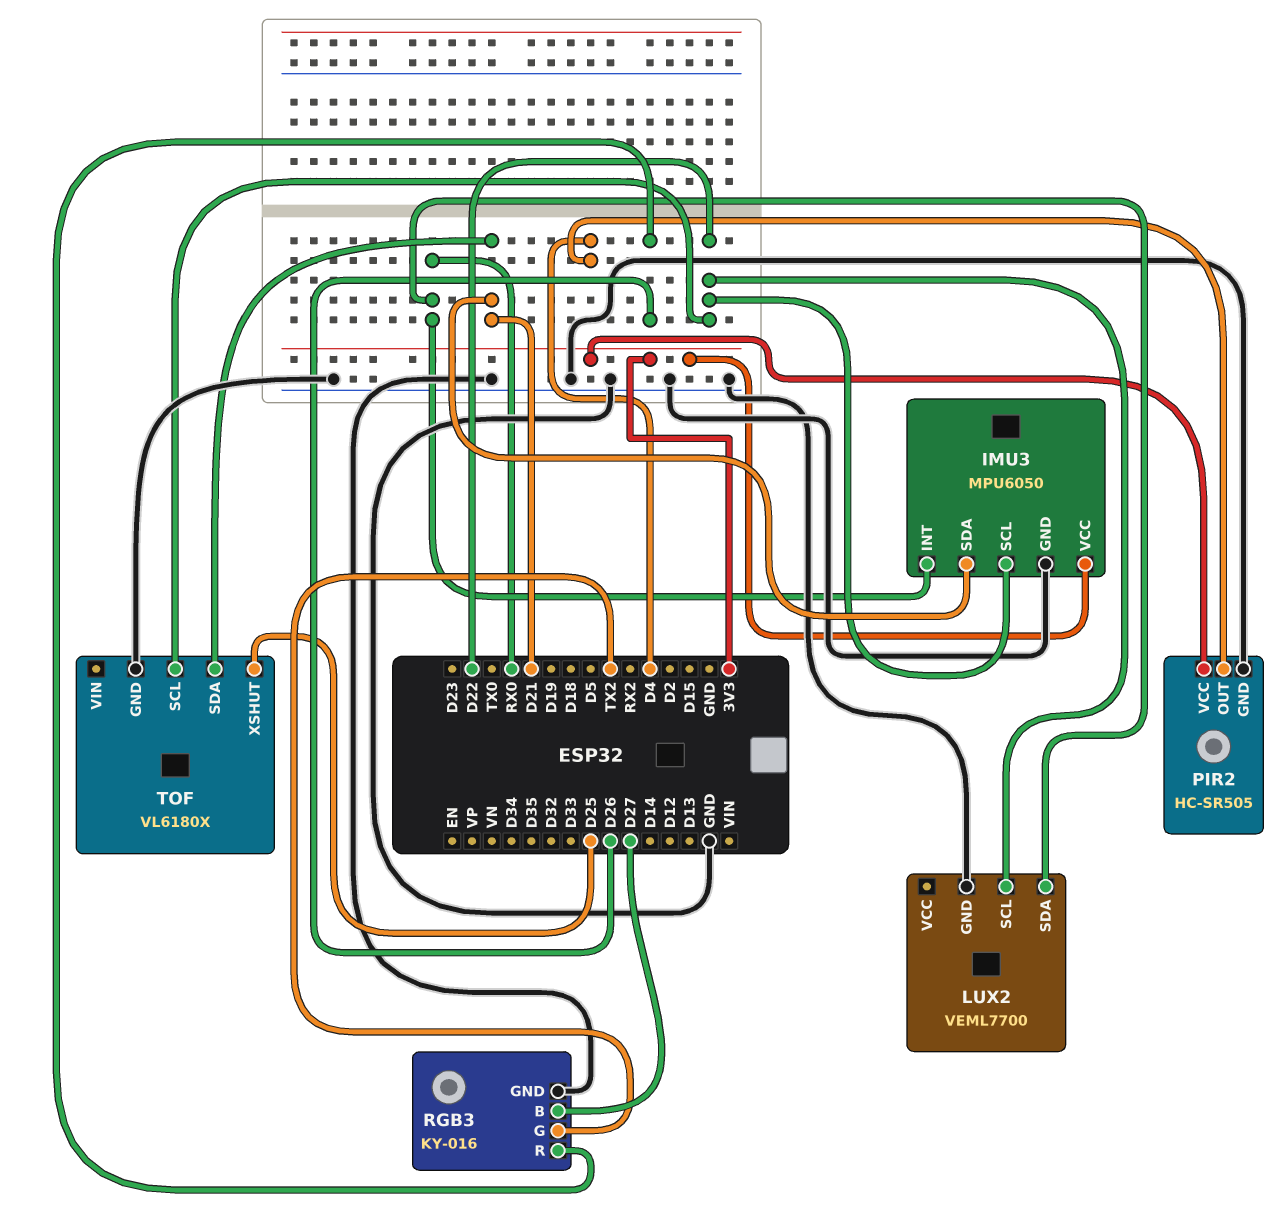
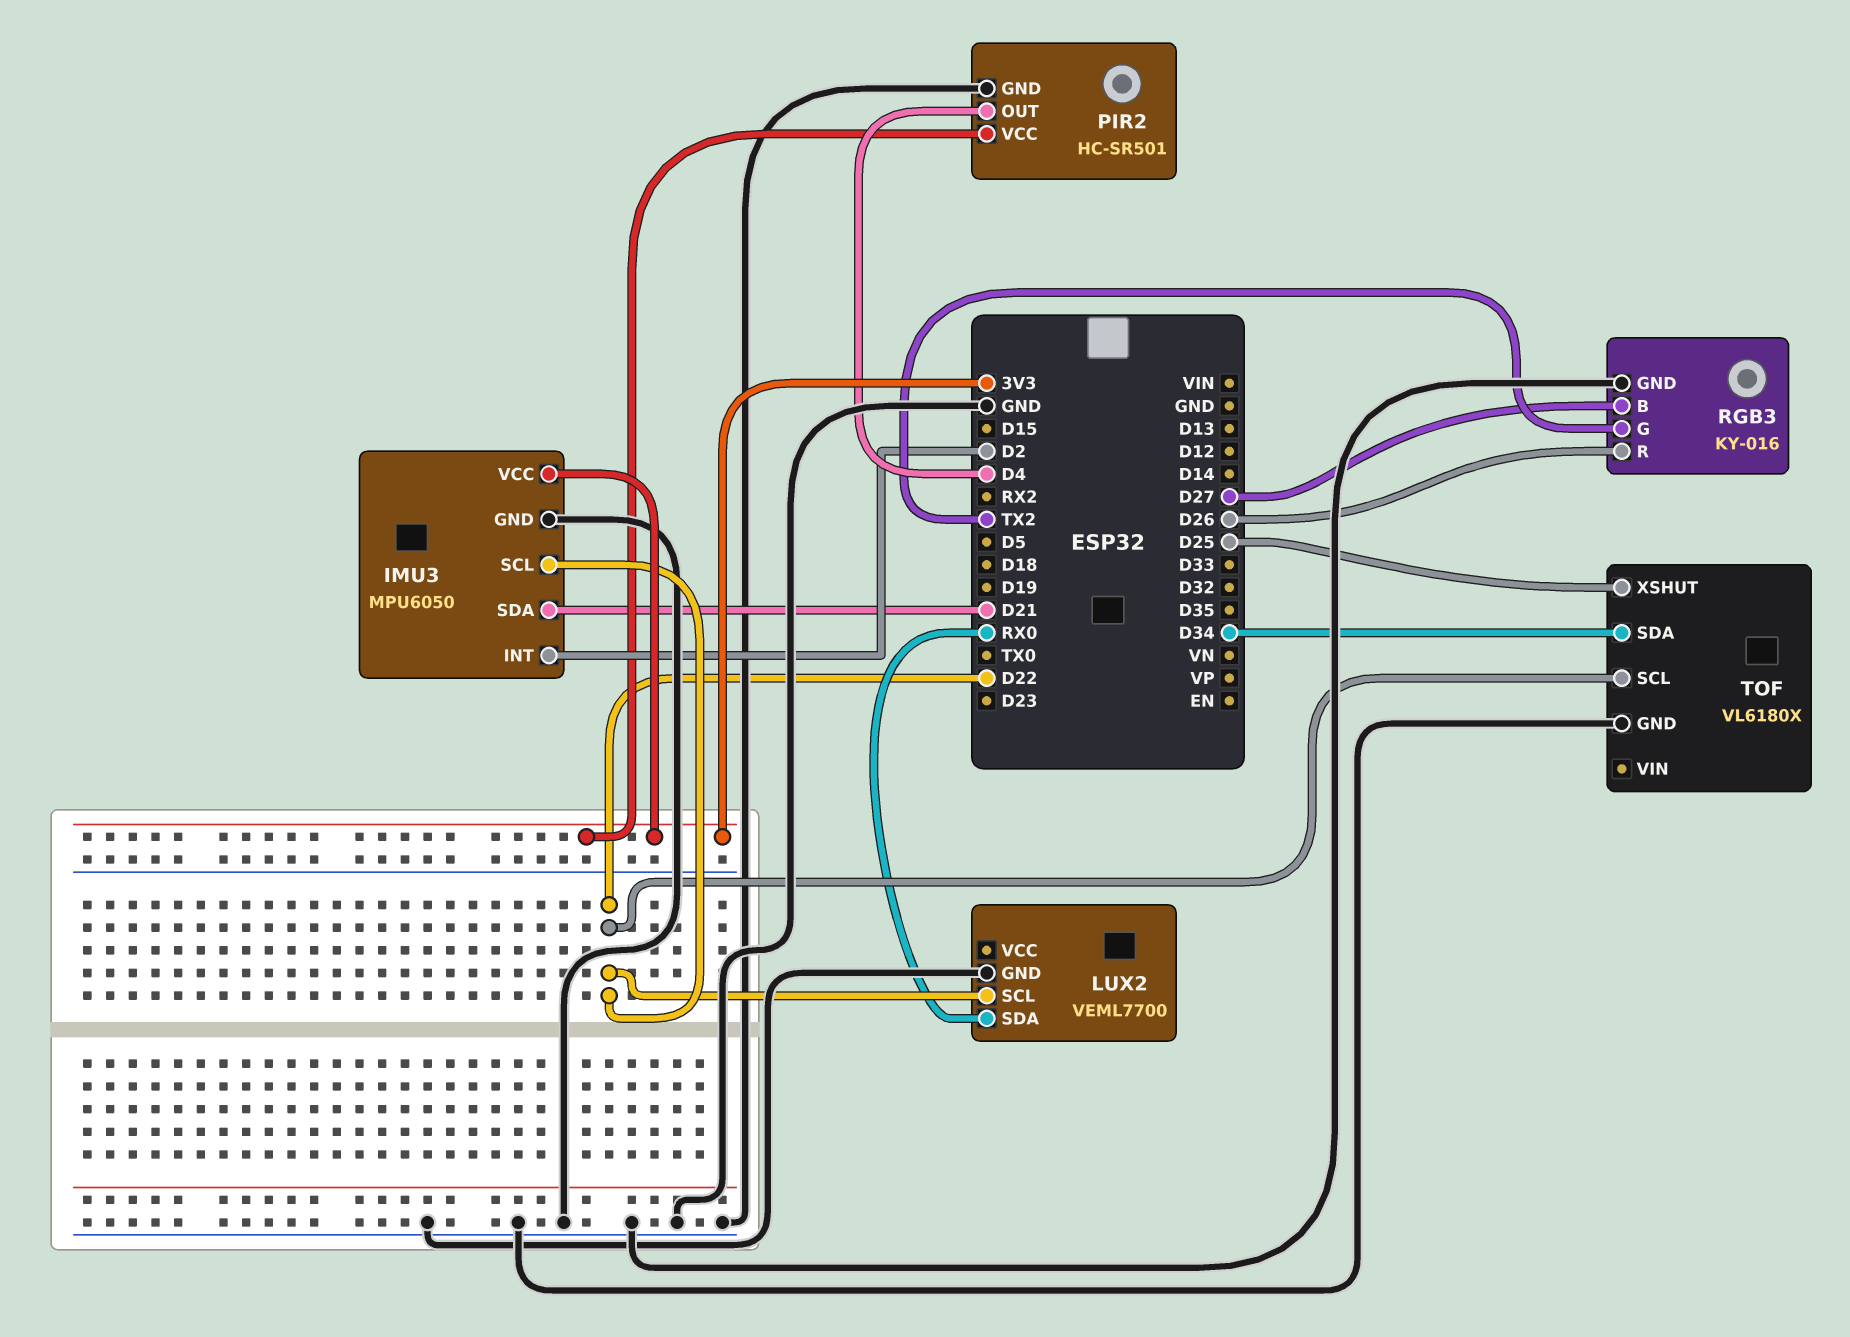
IMU3 pin INT: RX0 -> D2
PIR2: HC-SR505 -> HC-SR501
TOF pin SDA: D21 -> D34

